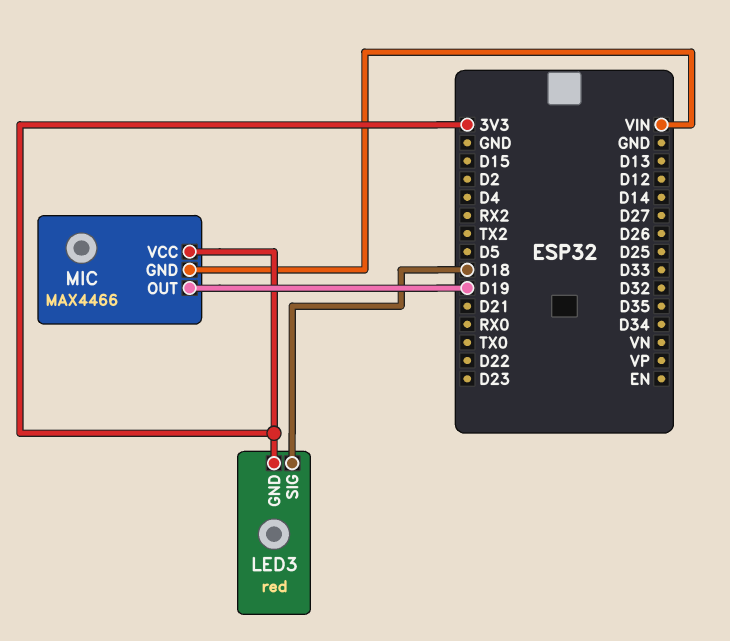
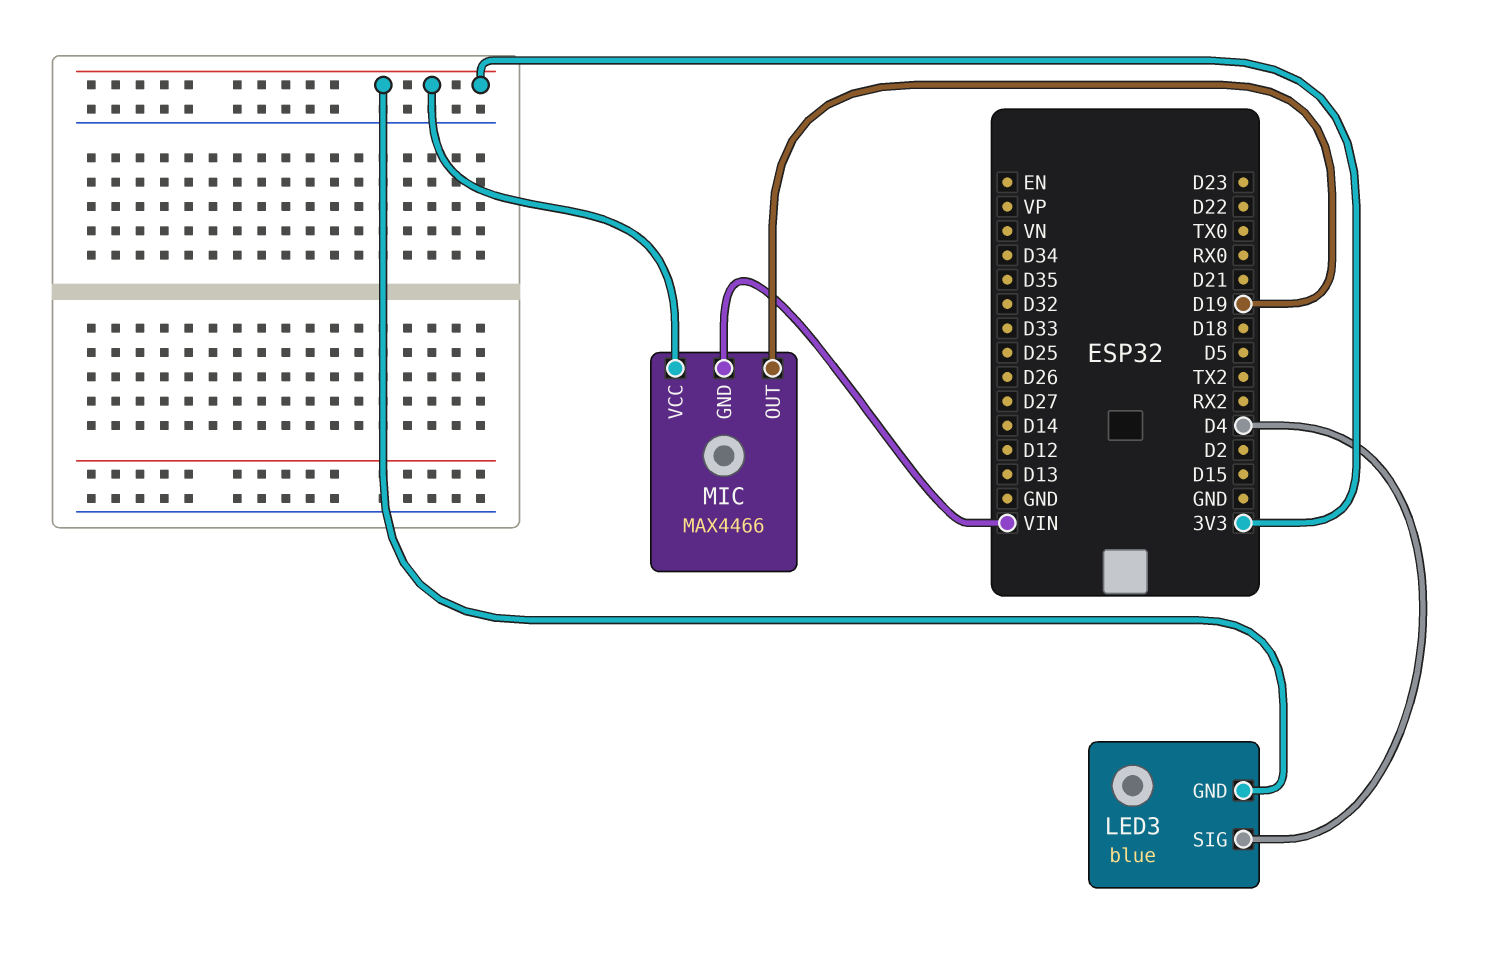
LED3: red -> blue
LED3 pin SIG: D18 -> D4

